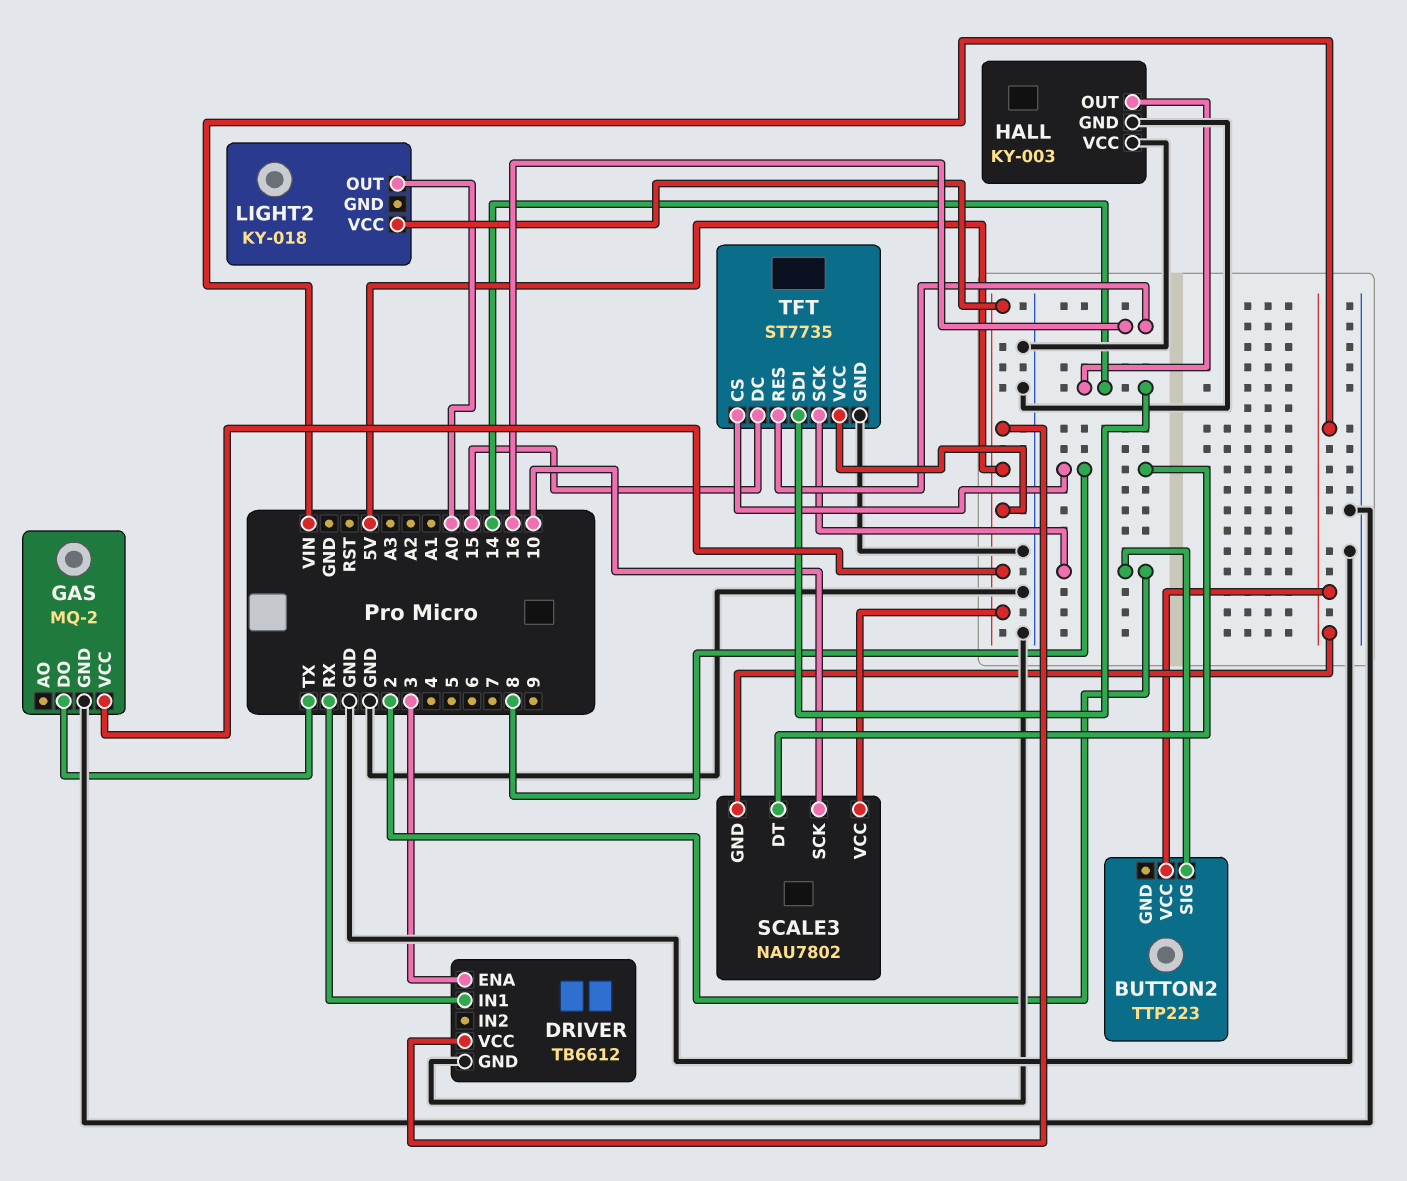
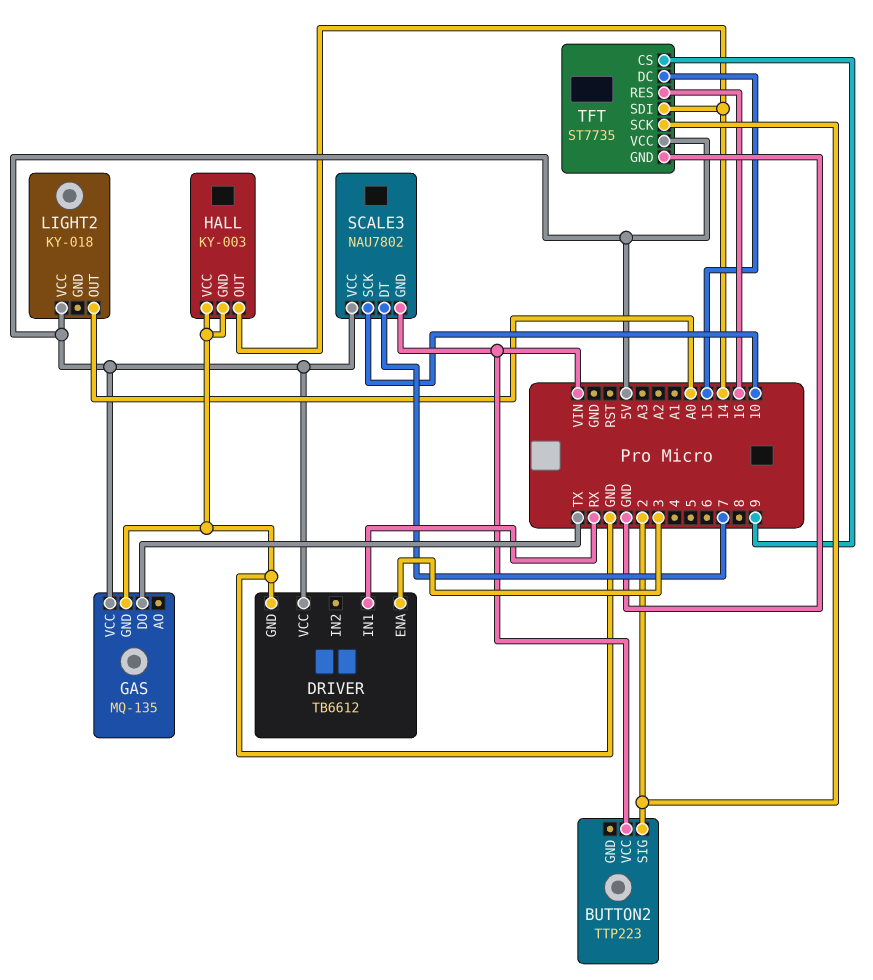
GAS: MQ-2 -> MQ-135
SCALE3 pin DT: 8 -> 7
TFT pin CS: 8 -> 9

